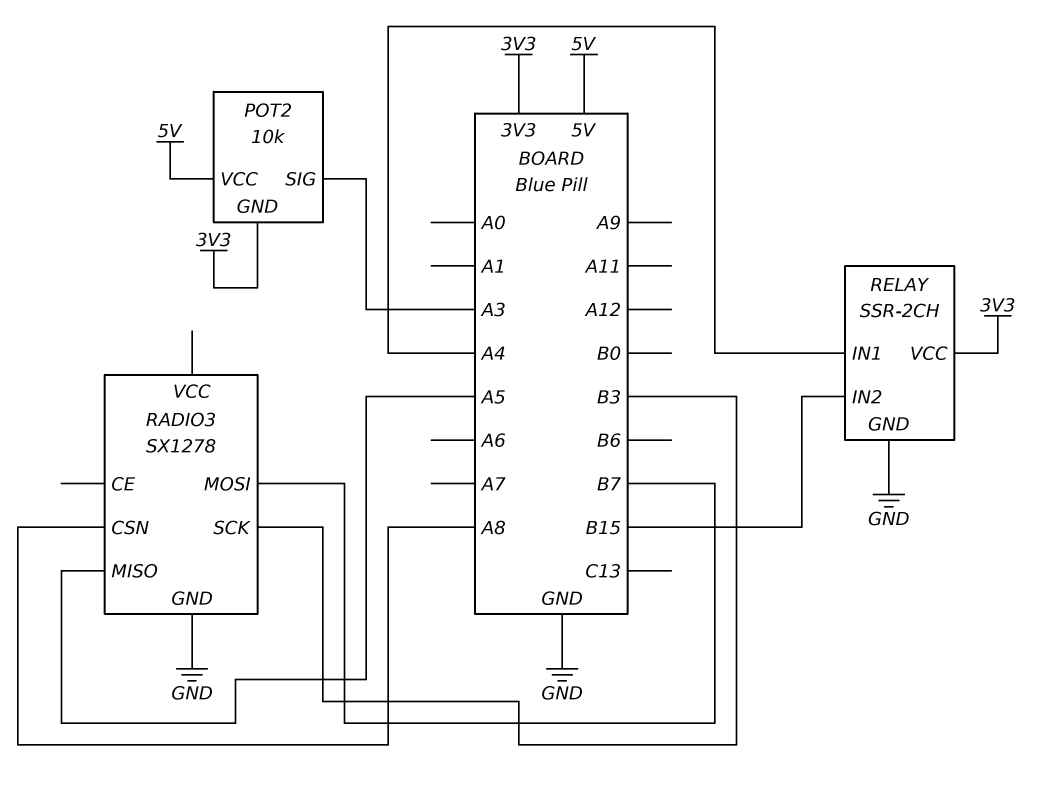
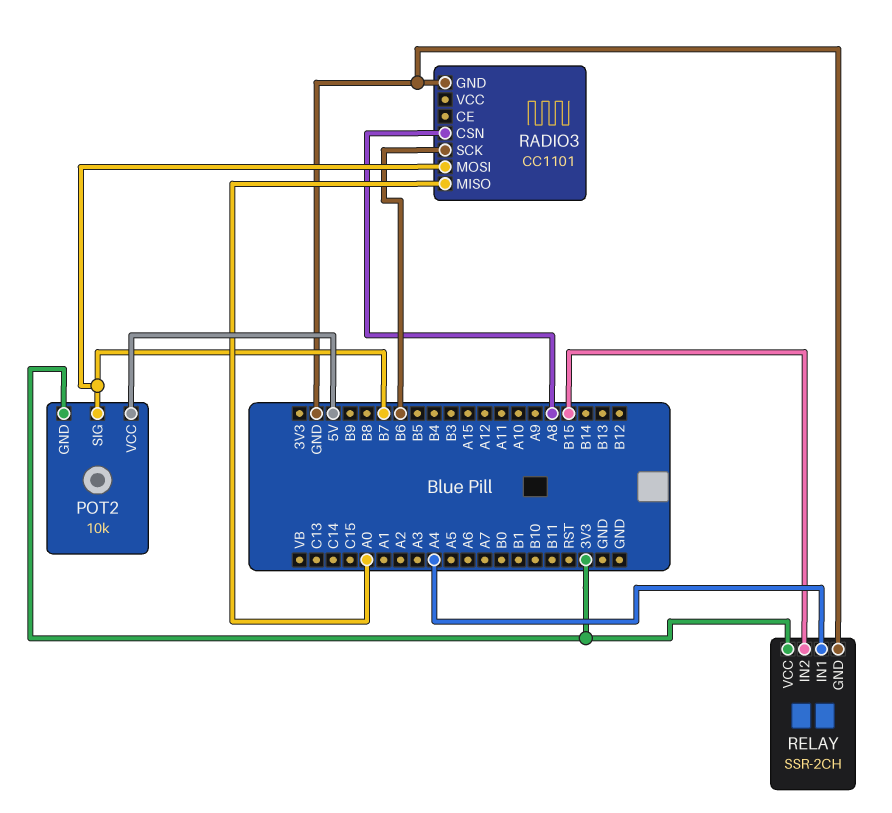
POT2 pin SIG: A3 -> B7
RADIO3: SX1278 -> CC1101
RADIO3 pin MISO: A5 -> A0
RADIO3 pin SCK: B3 -> B6

